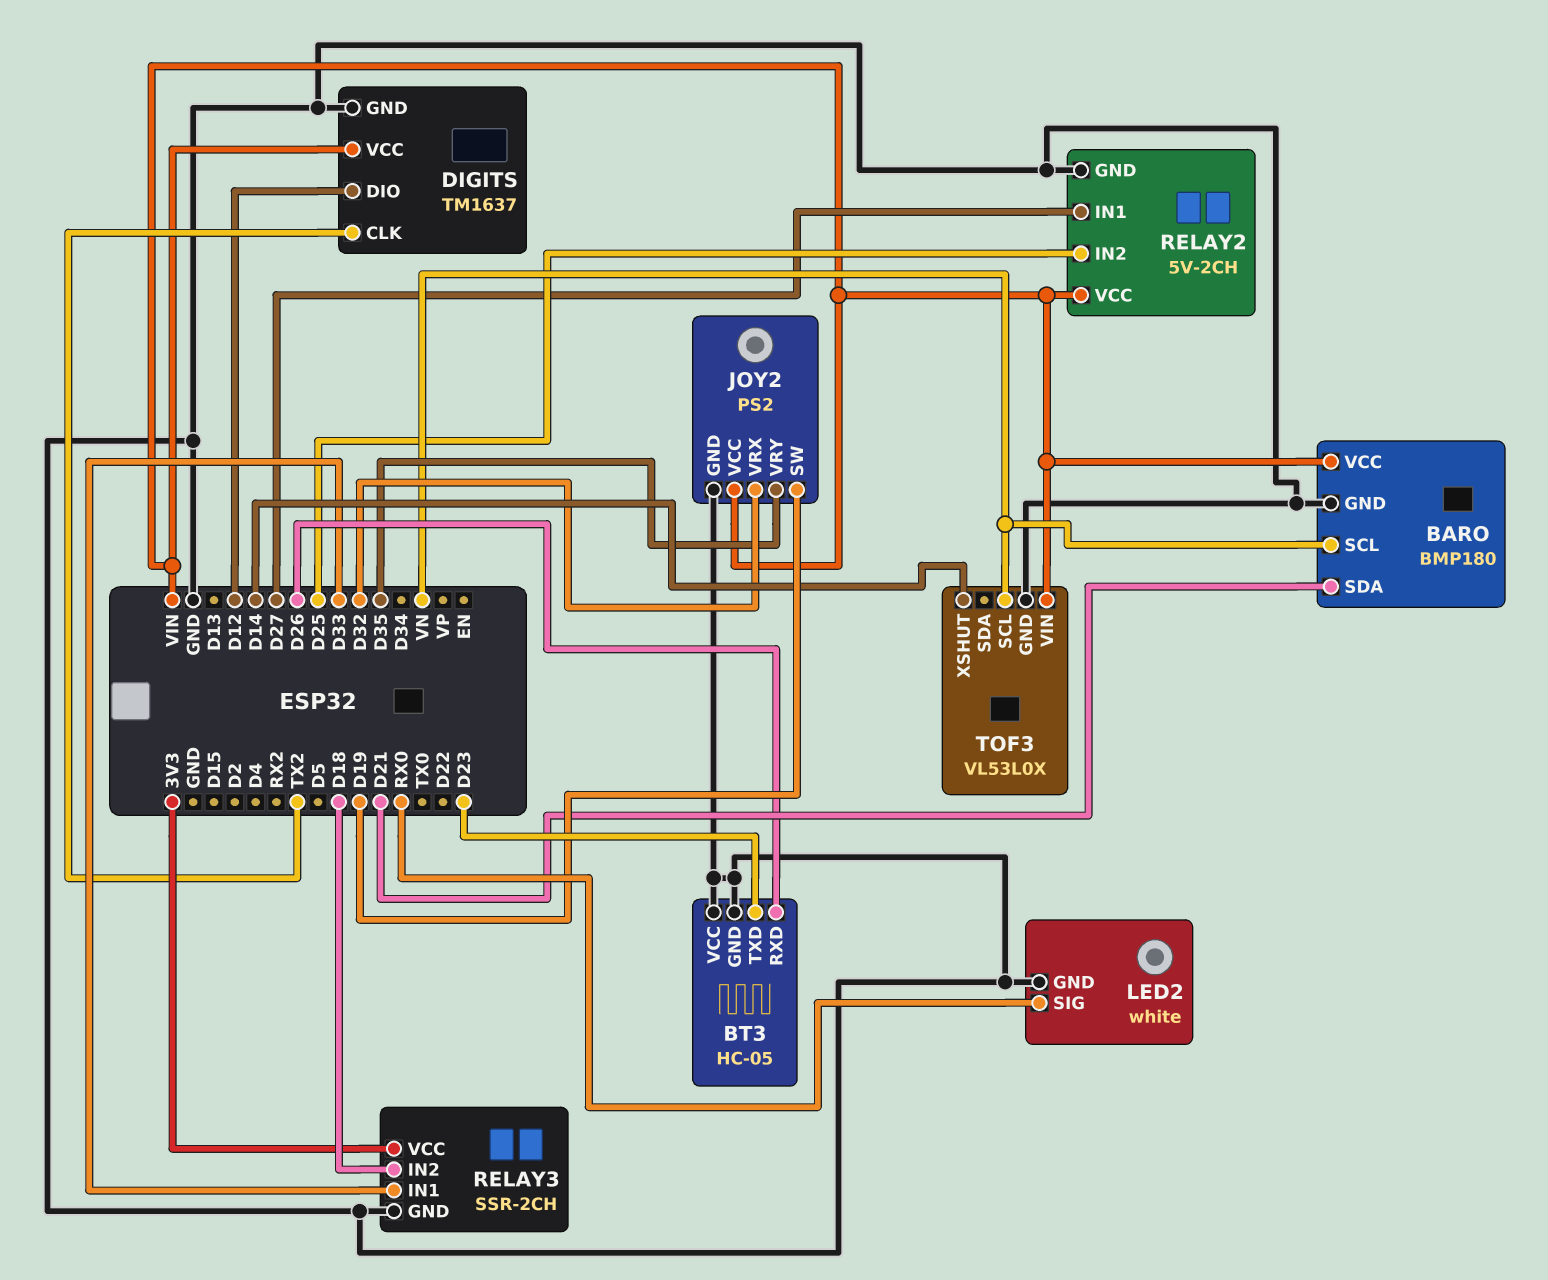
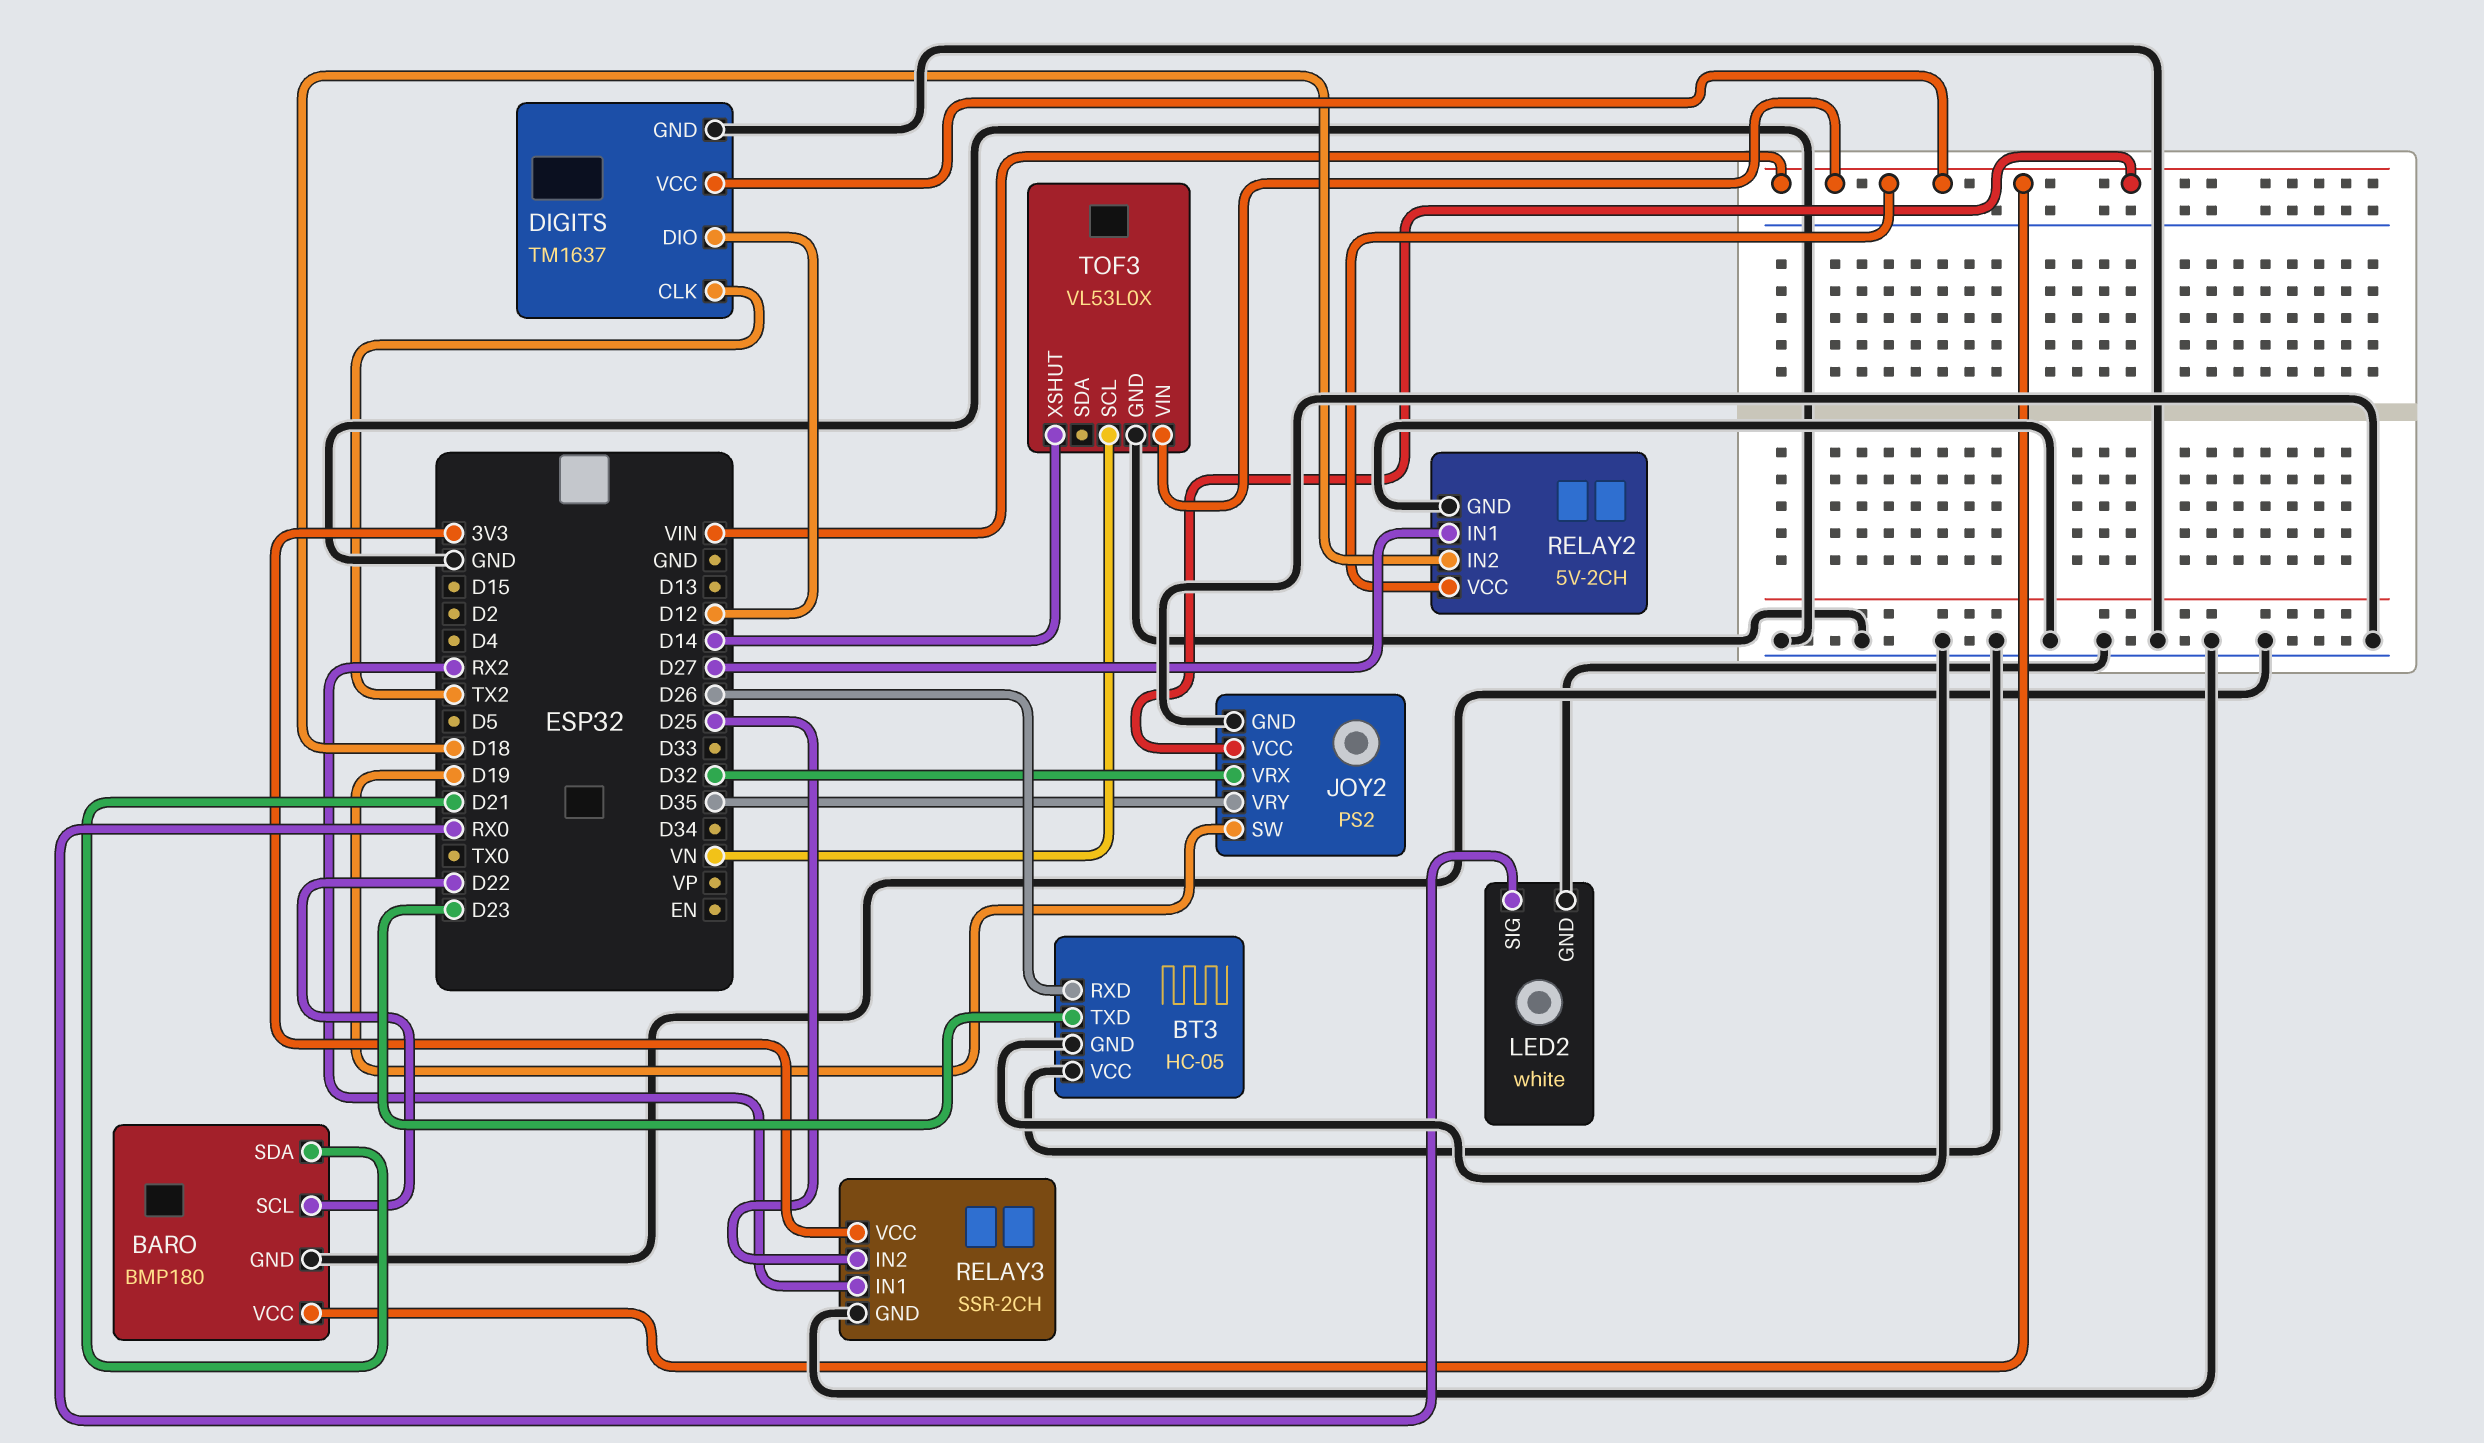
BARO pin SCL: VN -> D22
RELAY2 pin IN2: D25 -> D18
RELAY3 pin IN1: D33 -> RX2
RELAY3 pin IN2: D18 -> D25

